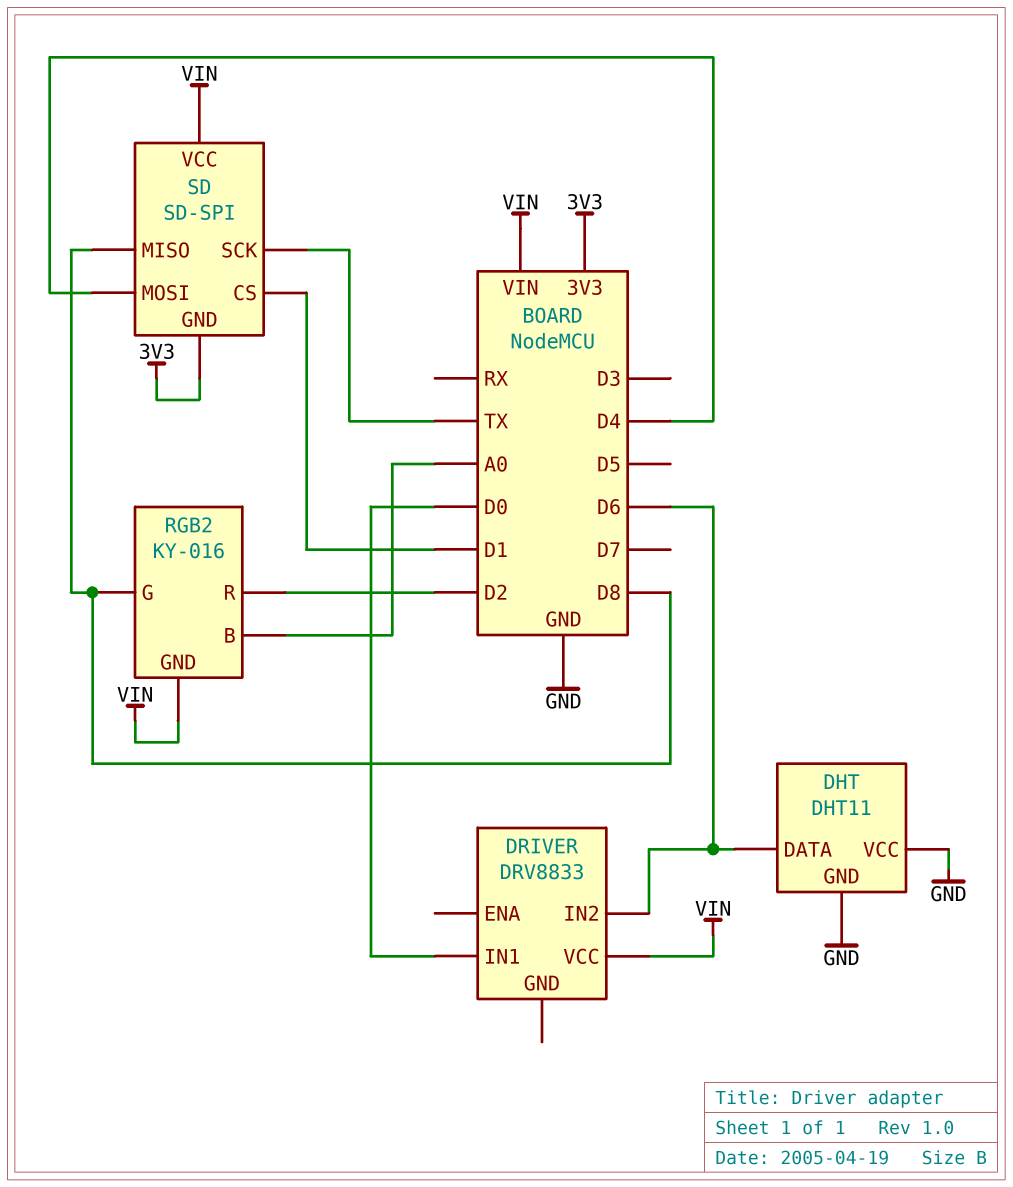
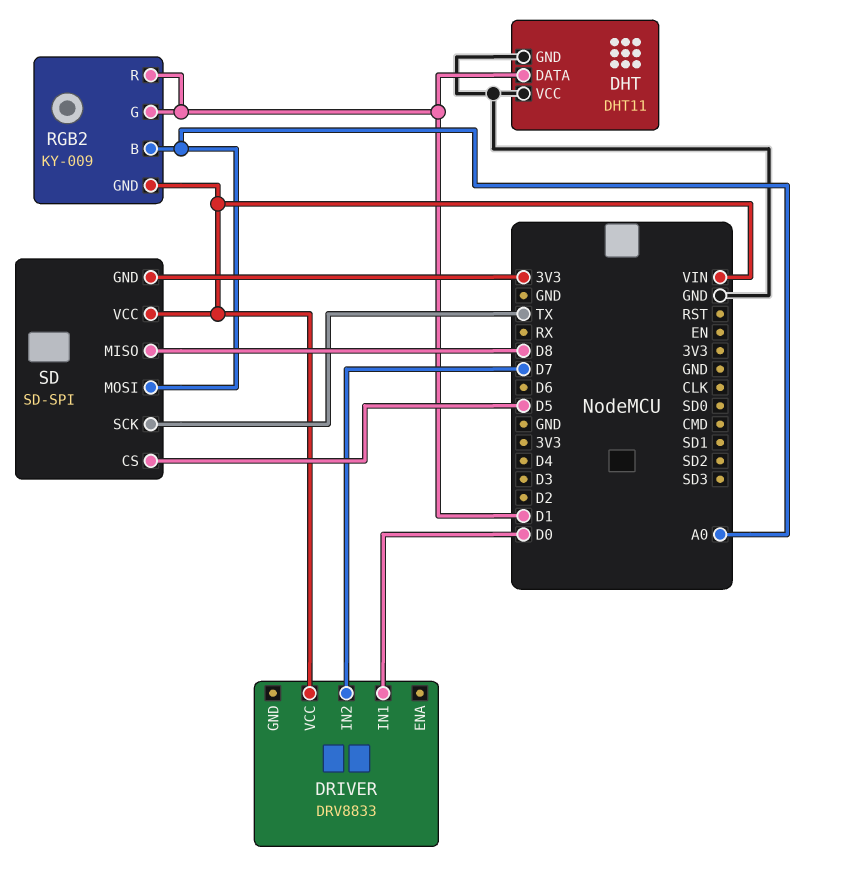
DHT pin DATA: D6 -> D1
DRIVER pin IN2: D6 -> D7
RGB2: KY-016 -> KY-009
RGB2 pin G: D8 -> D1
RGB2 pin R: D2 -> D1
SD pin CS: D1 -> D5
SD pin MOSI: D4 -> A0

